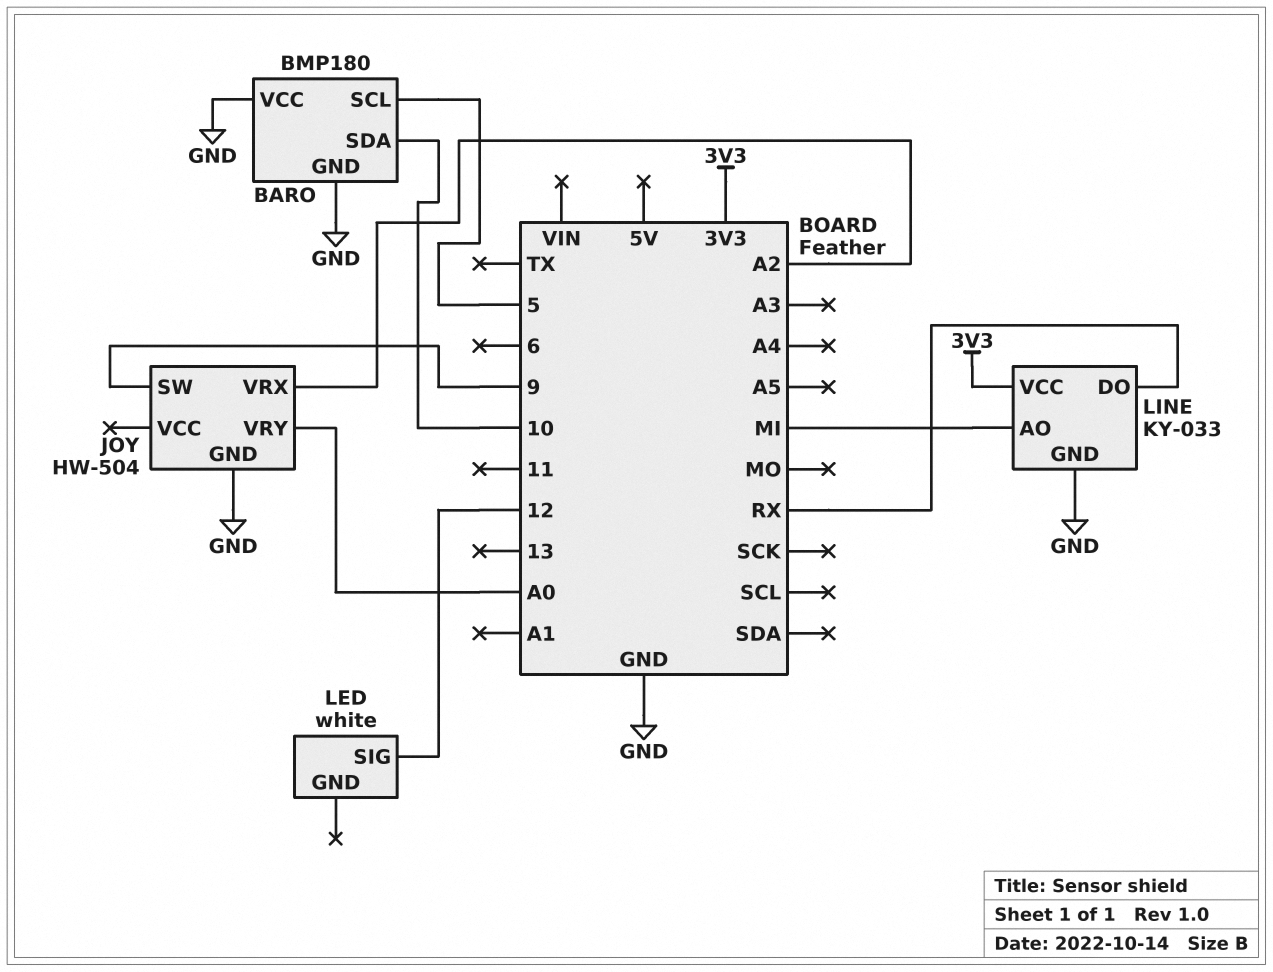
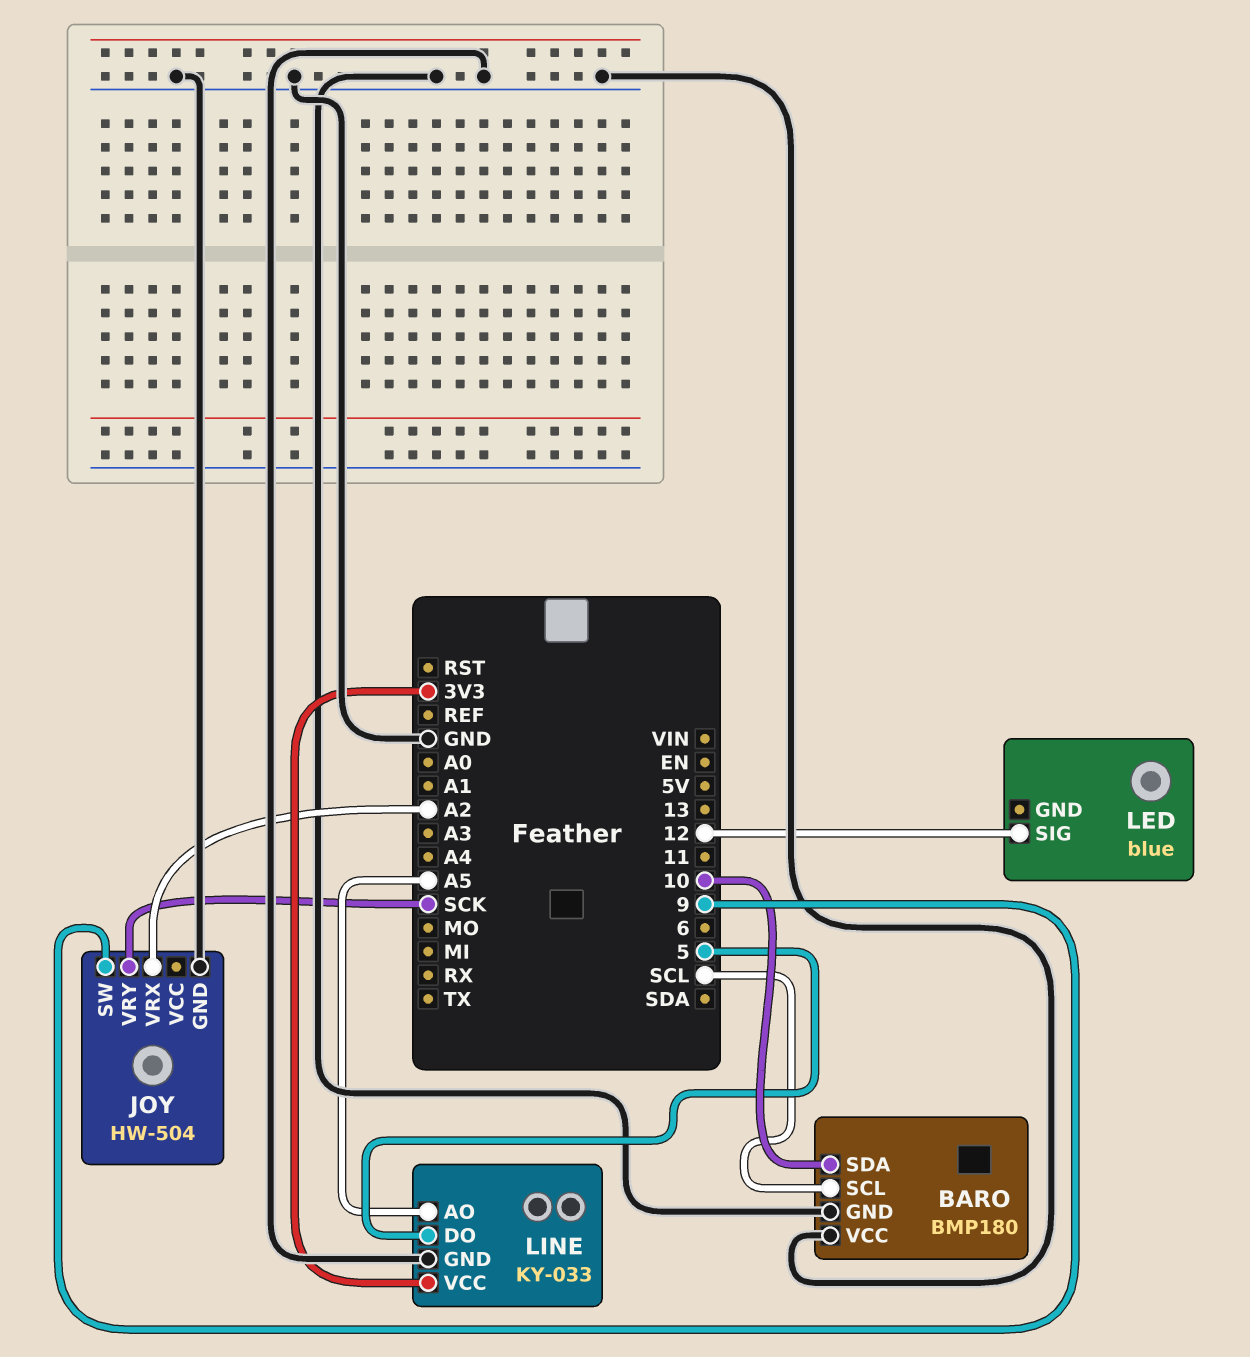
BARO pin SCL: 5 -> SCL
JOY pin VRY: A0 -> SCK
LED: white -> blue
LINE pin AO: MI -> A5
LINE pin DO: RX -> 5

